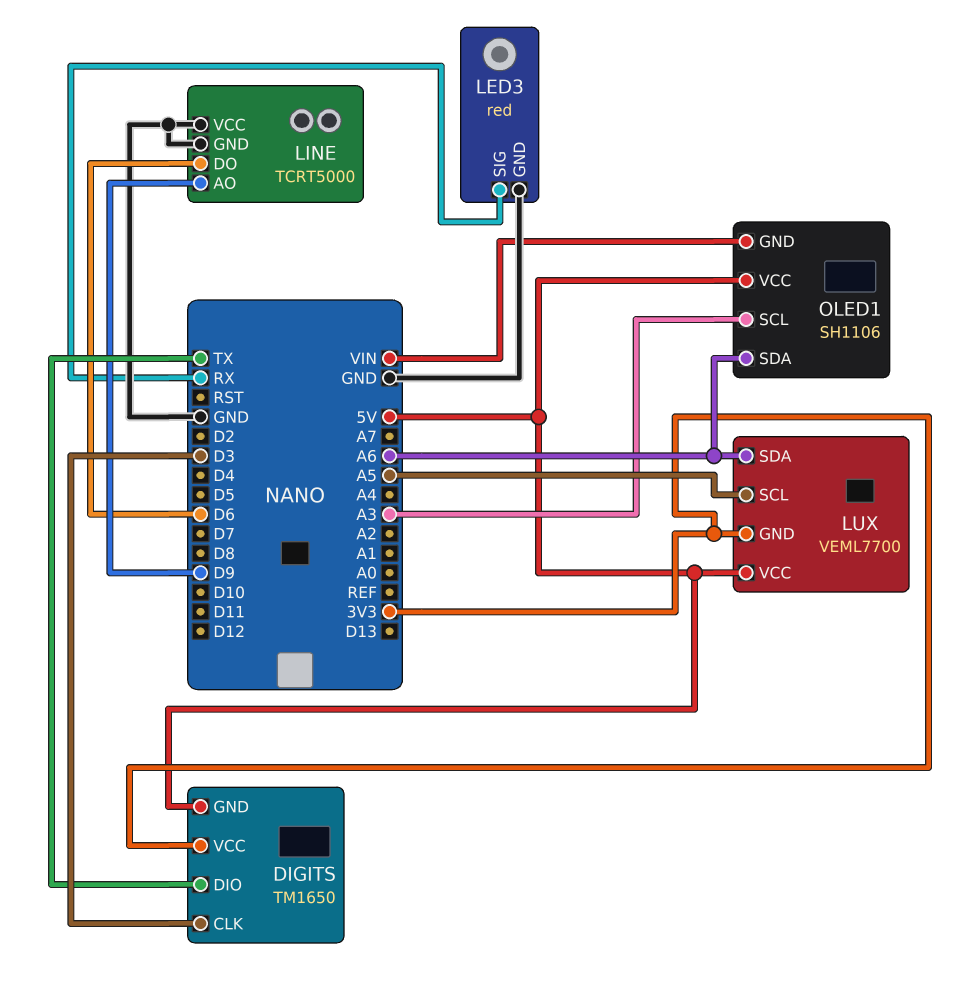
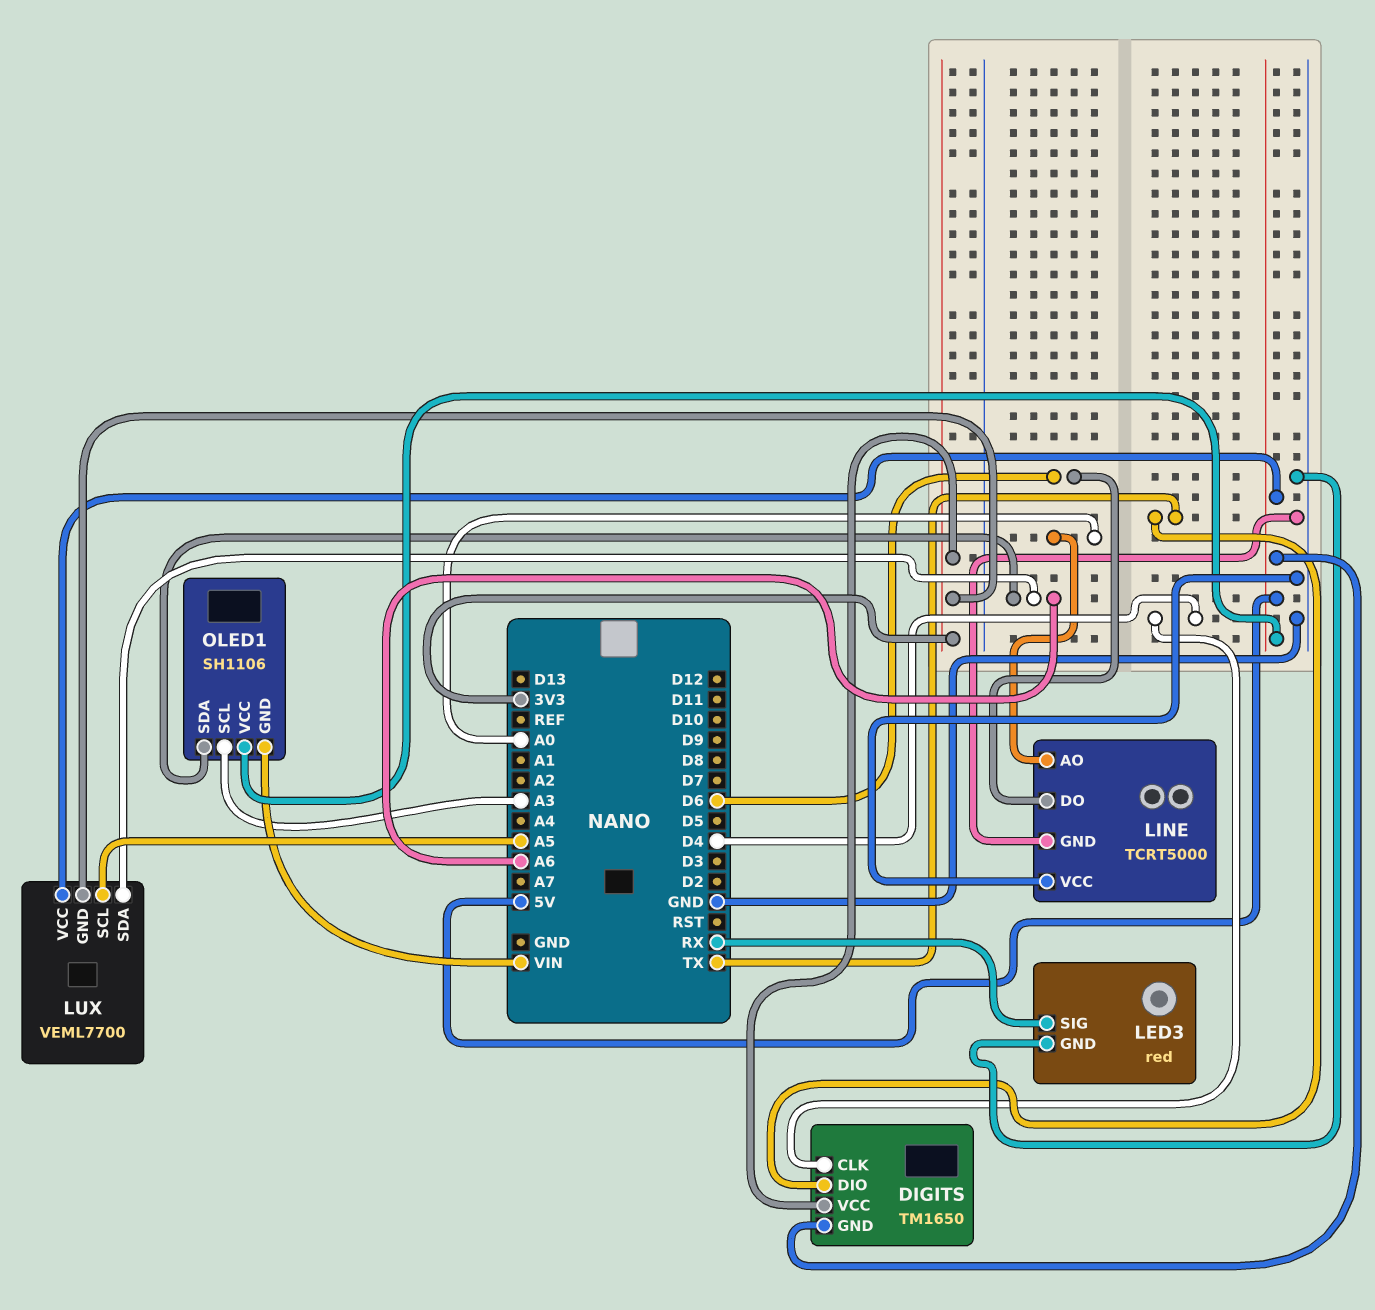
DIGITS pin CLK: D3 -> D4
LINE pin AO: D9 -> A0

